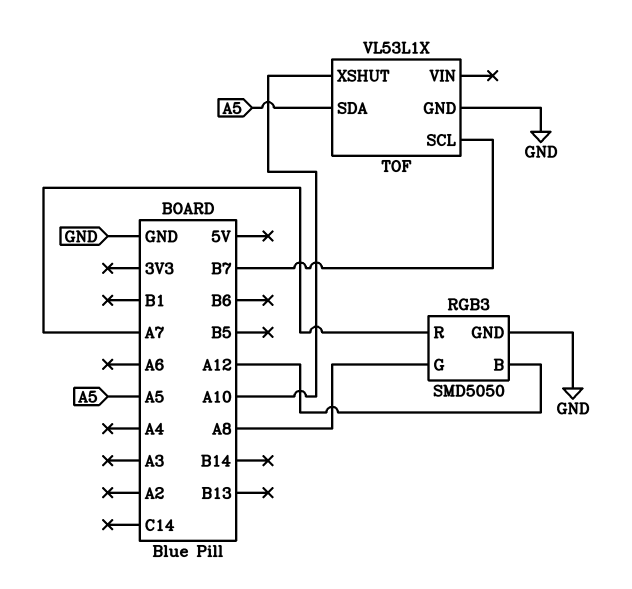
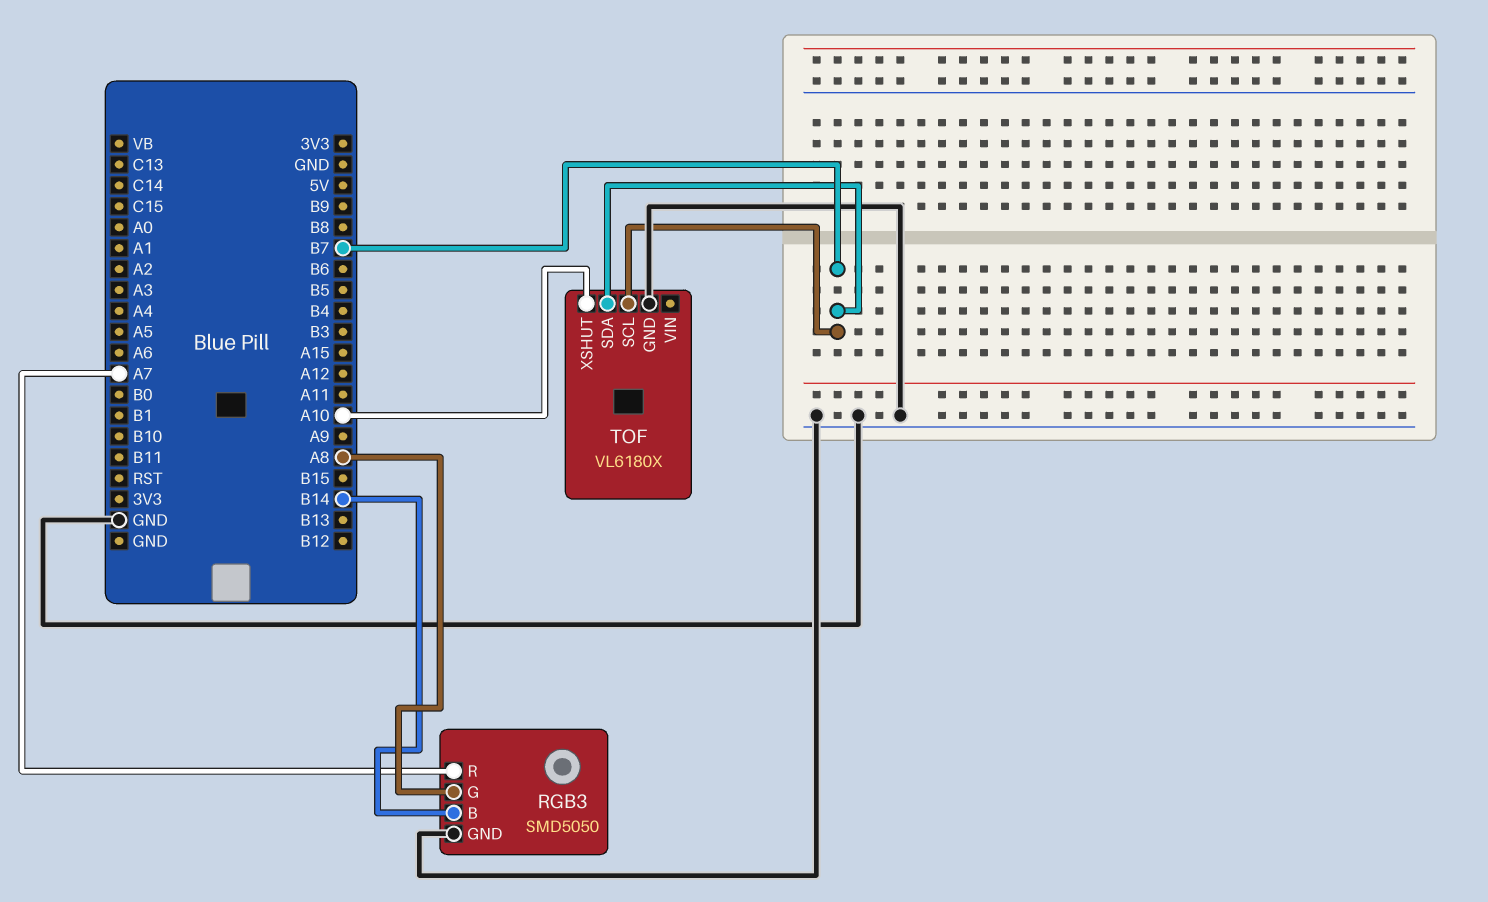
RGB3 pin B: A12 -> B14
TOF: VL53L1X -> VL6180X
TOF pin SDA: A5 -> B7

